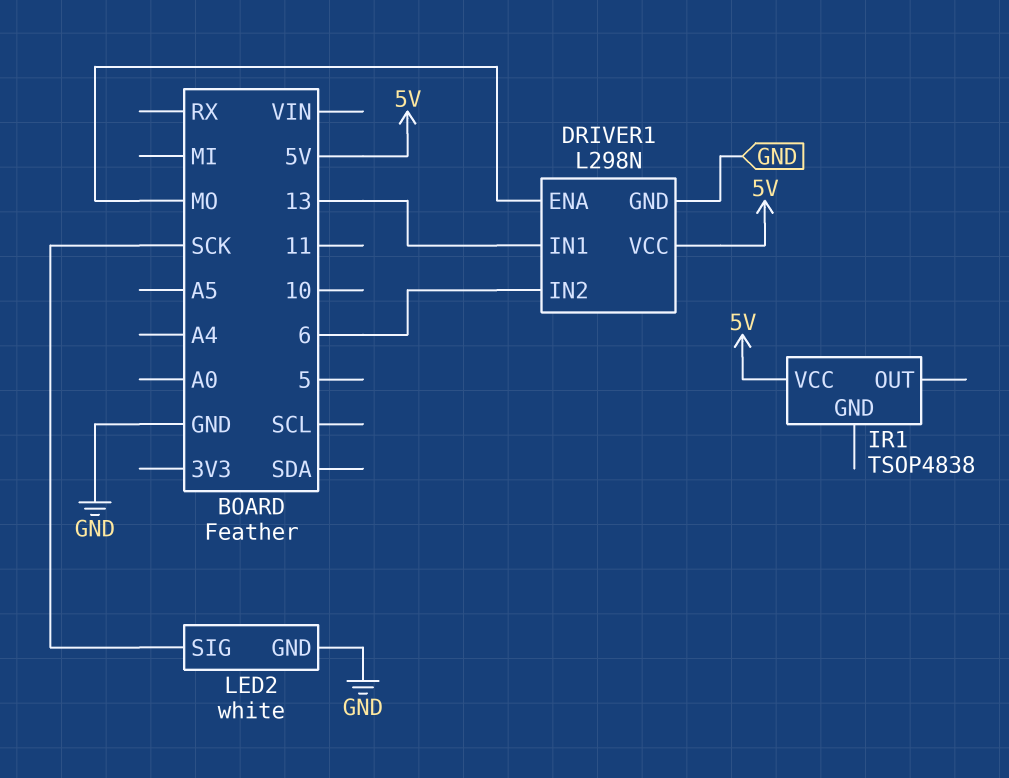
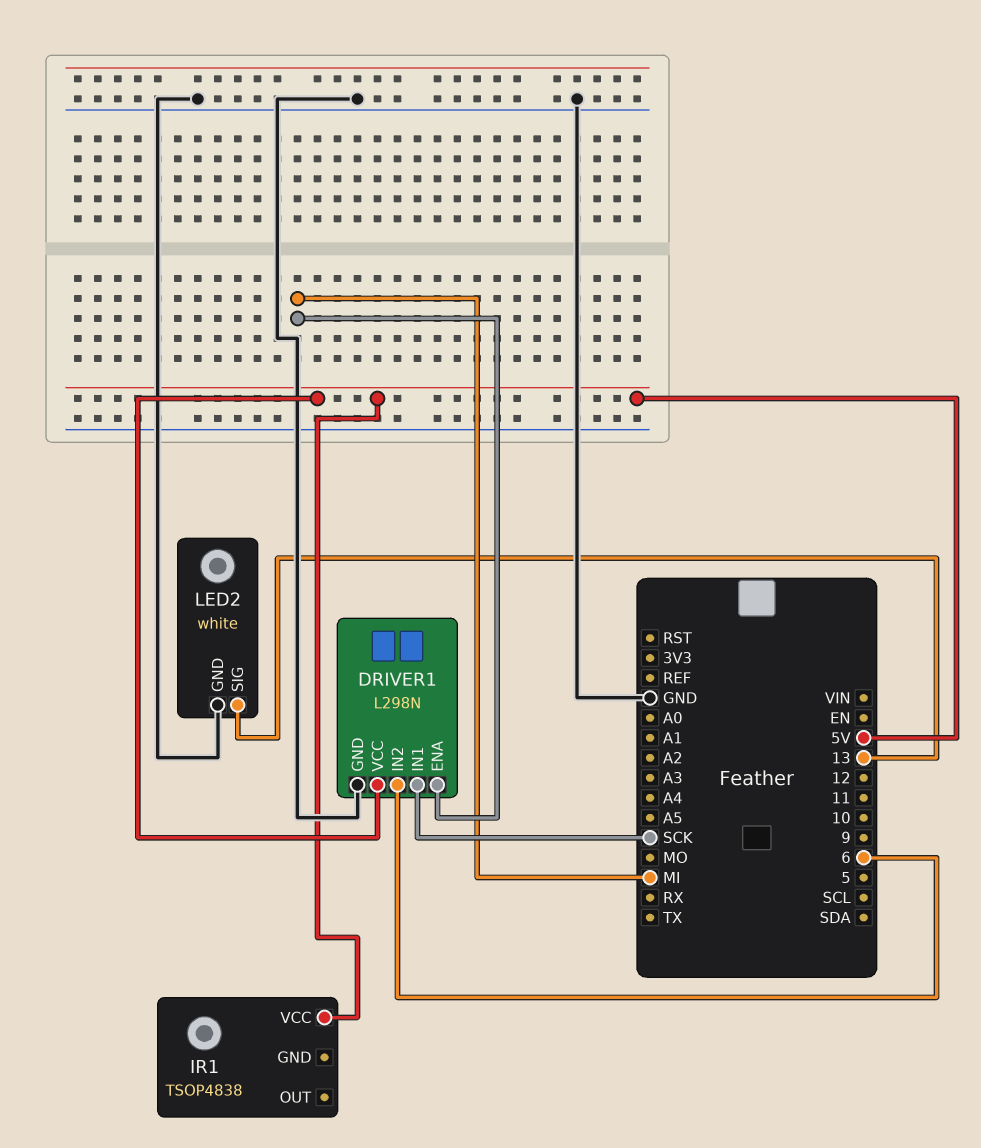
DRIVER1 pin ENA: MO -> MI
DRIVER1 pin IN1: 13 -> SCK
LED2 pin SIG: SCK -> 13

